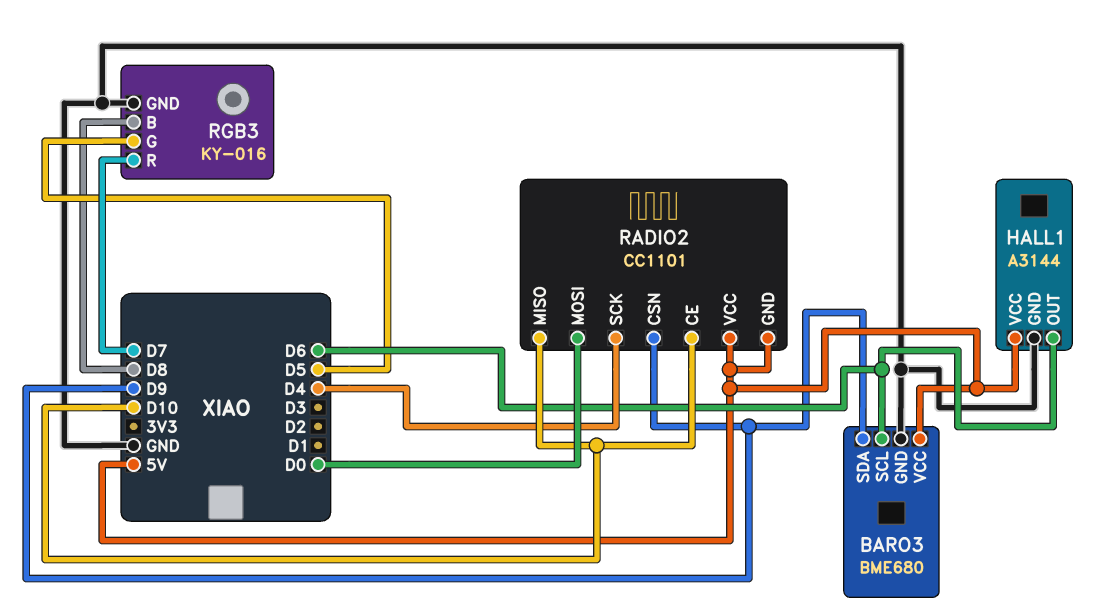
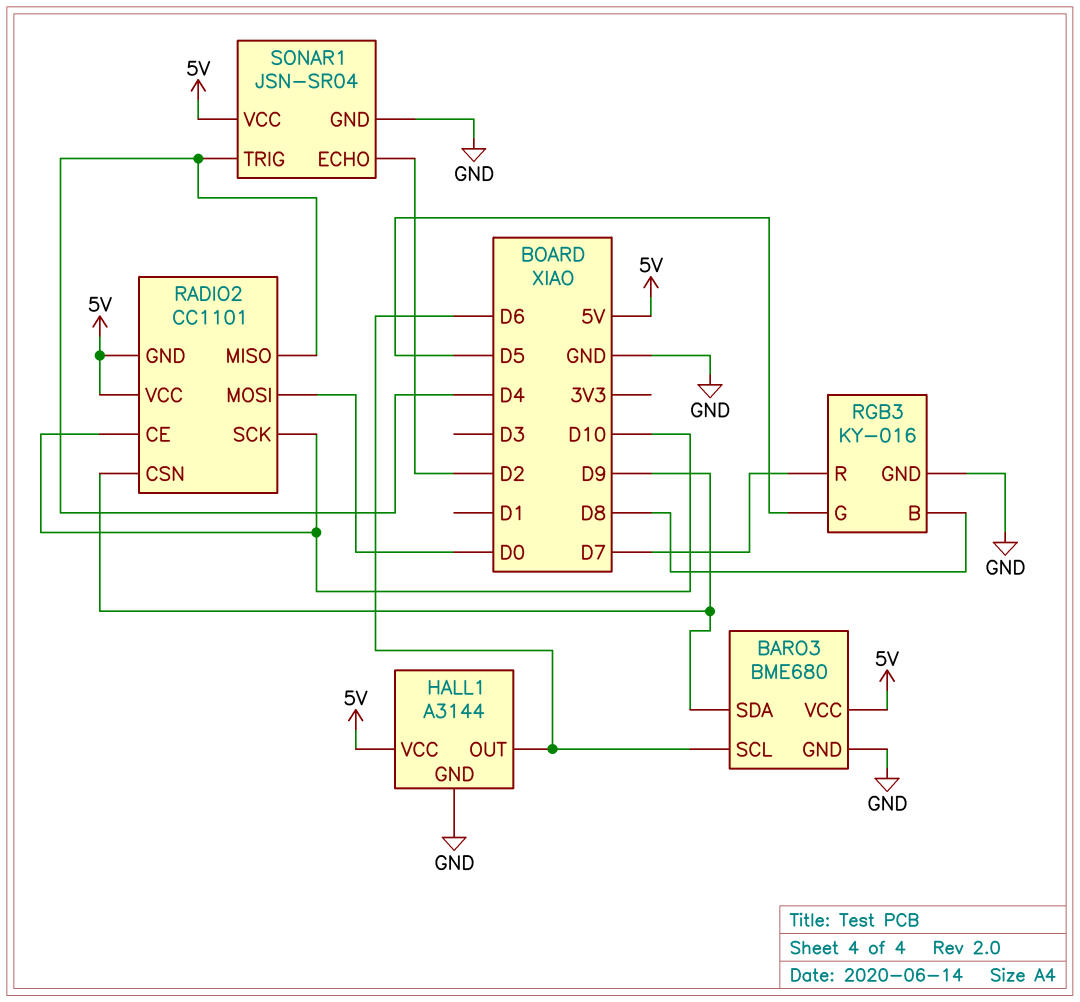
RADIO2 pin MISO: D10 -> D4
RADIO2 pin SCK: D4 -> D10
SONAR1: none -> JSN-SR04
SONAR1 pin ECHO: none -> D2
SONAR1 pin GND: none -> GND
SONAR1 pin TRIG: none -> D4
SONAR1 pin VCC: none -> 5V

